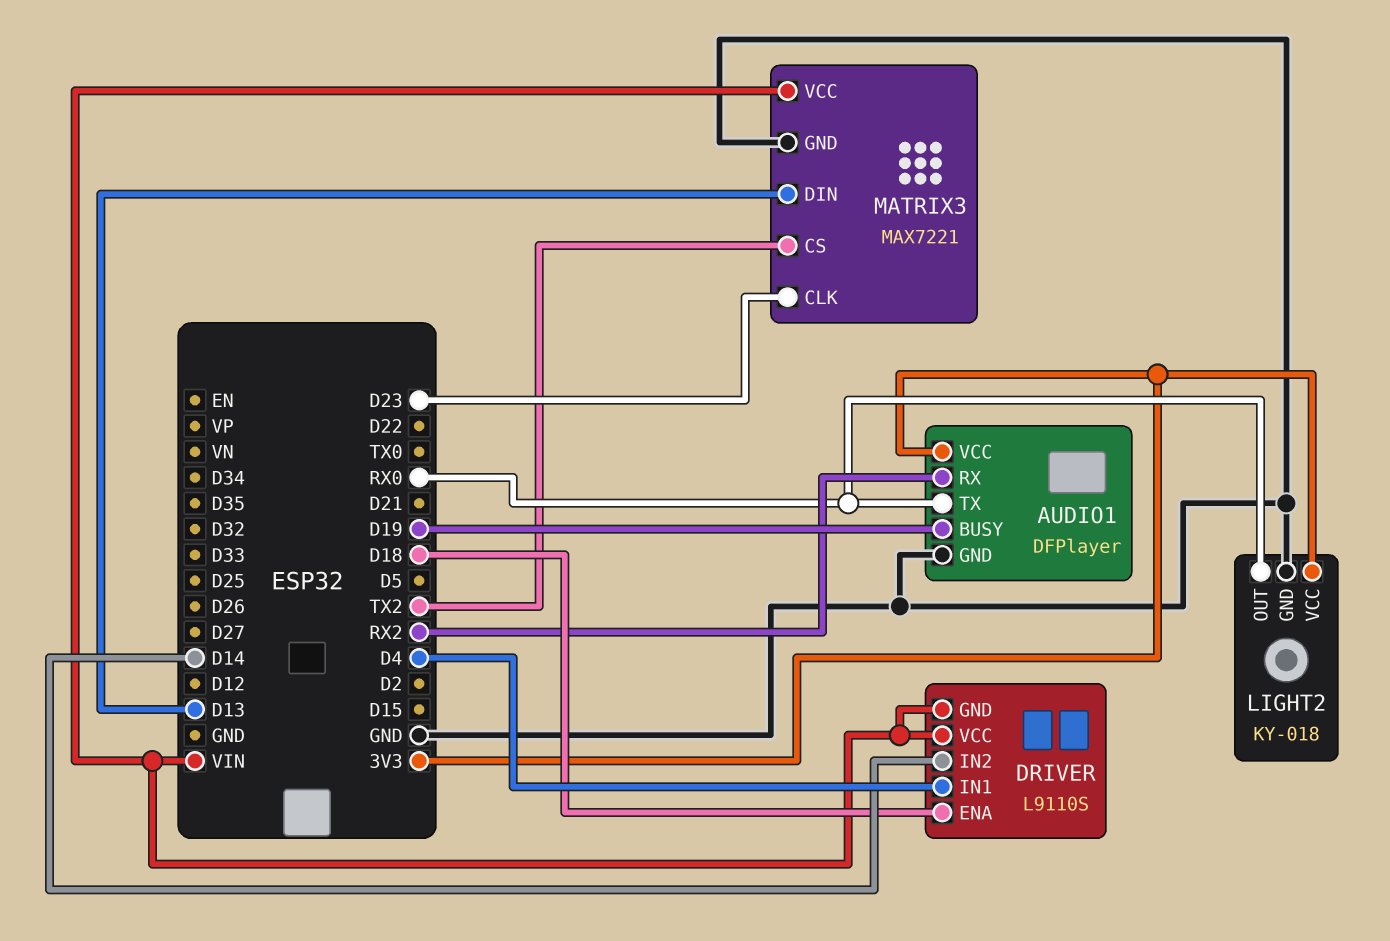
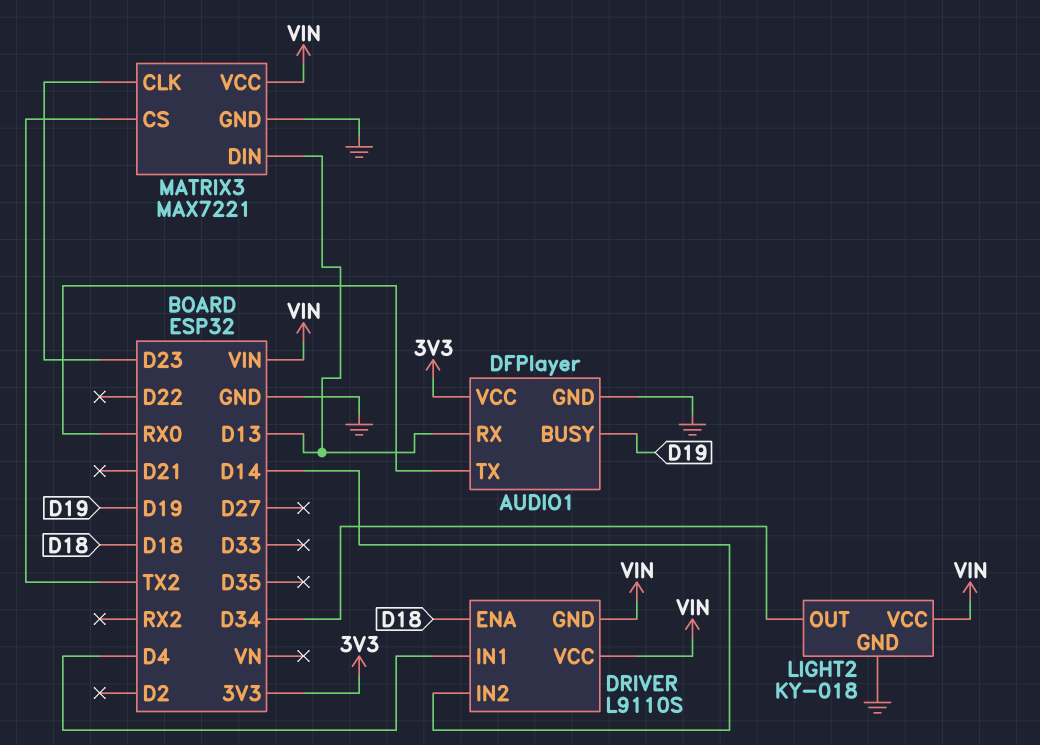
AUDIO1 pin RX: RX2 -> D13
LIGHT2 pin OUT: RX0 -> D34
LIGHT2 pin VCC: 3V3 -> VIN

